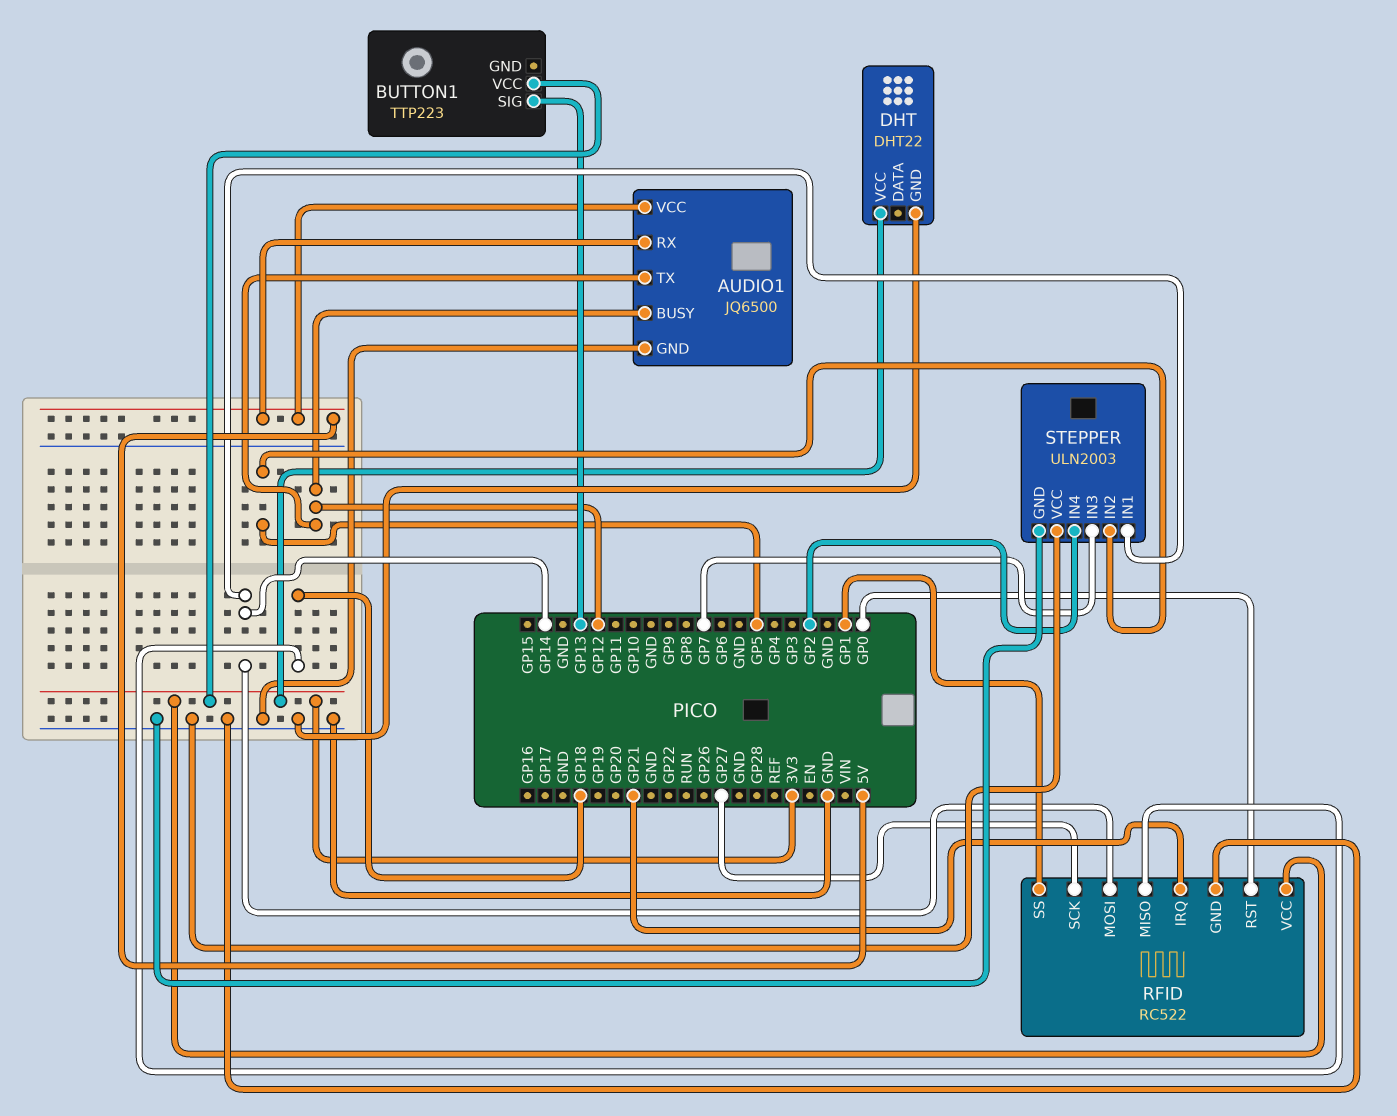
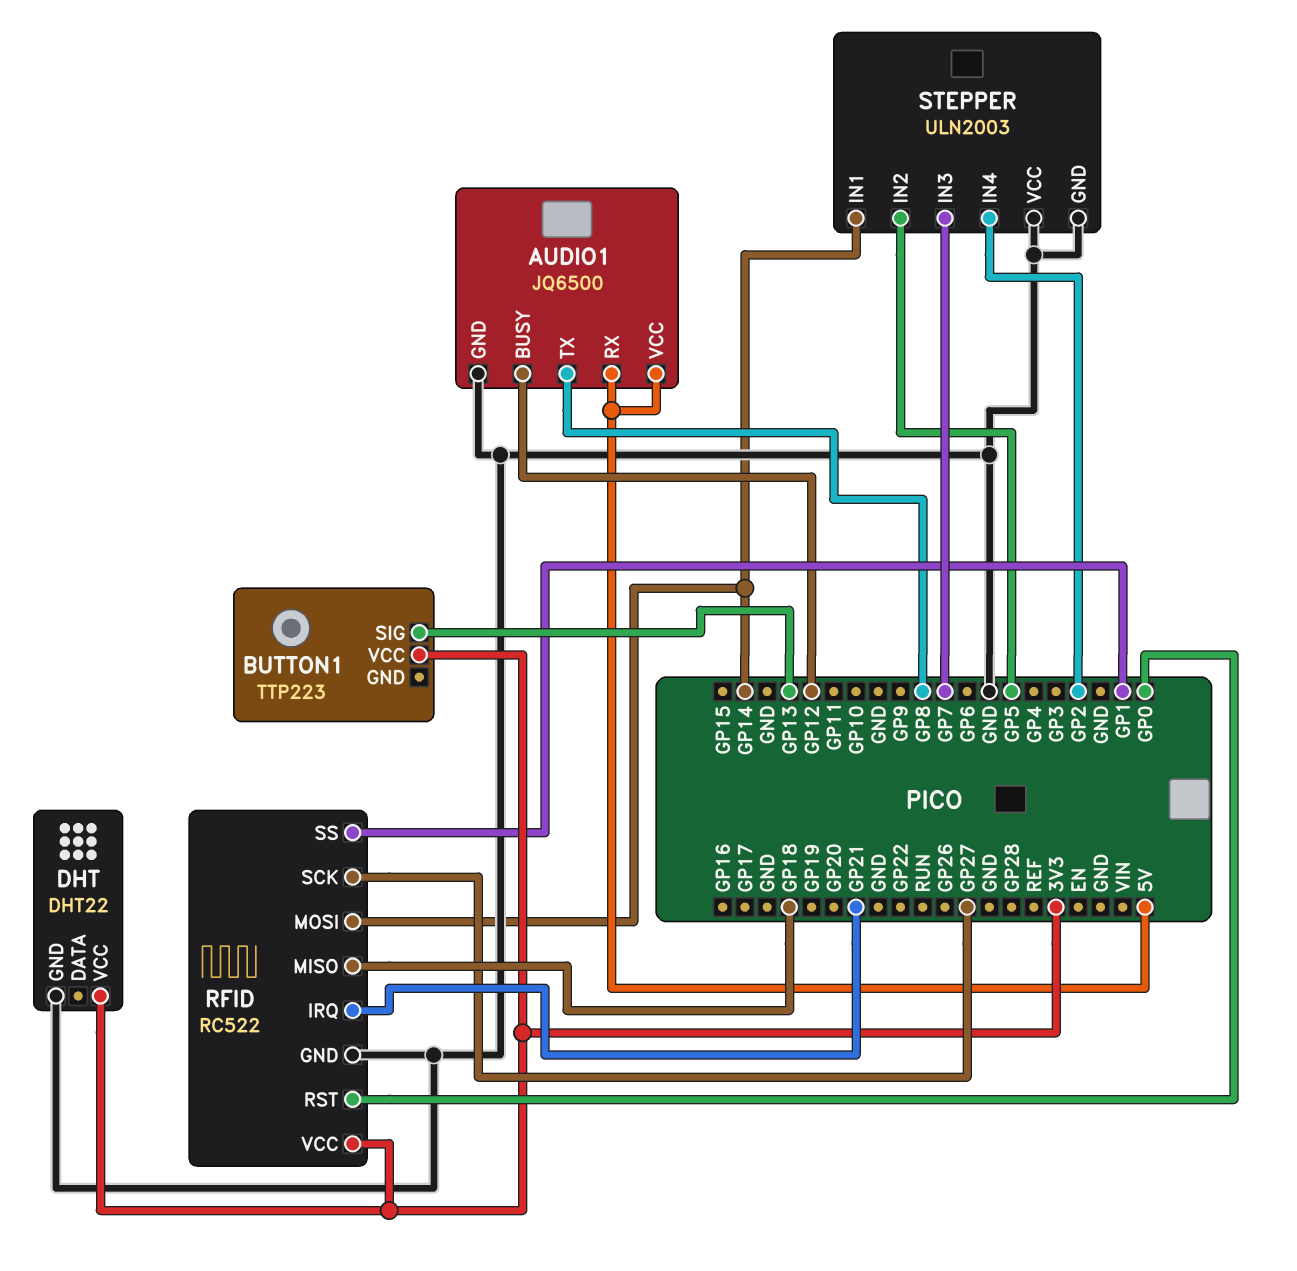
AUDIO1 pin TX: GP12 -> GP8

